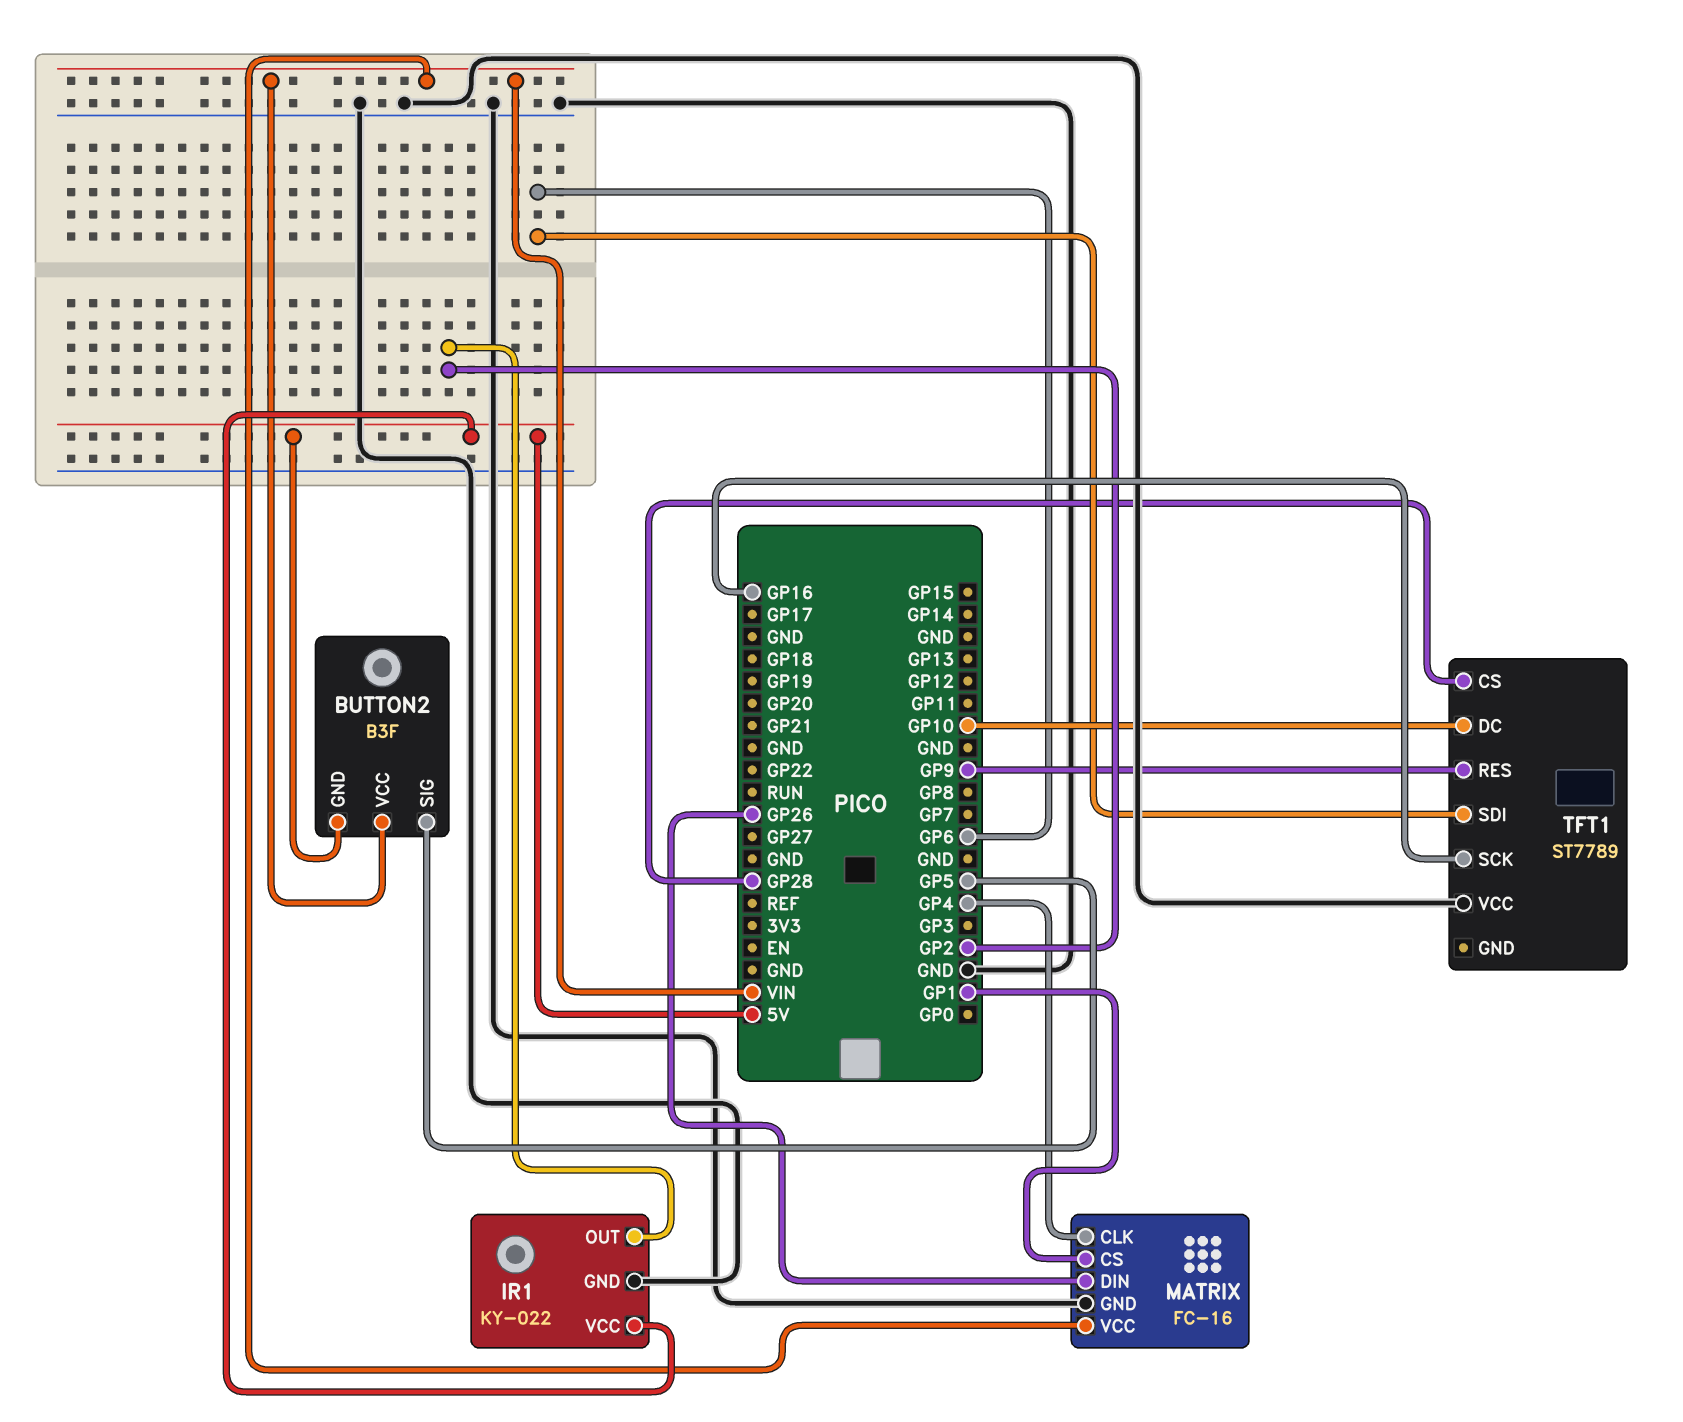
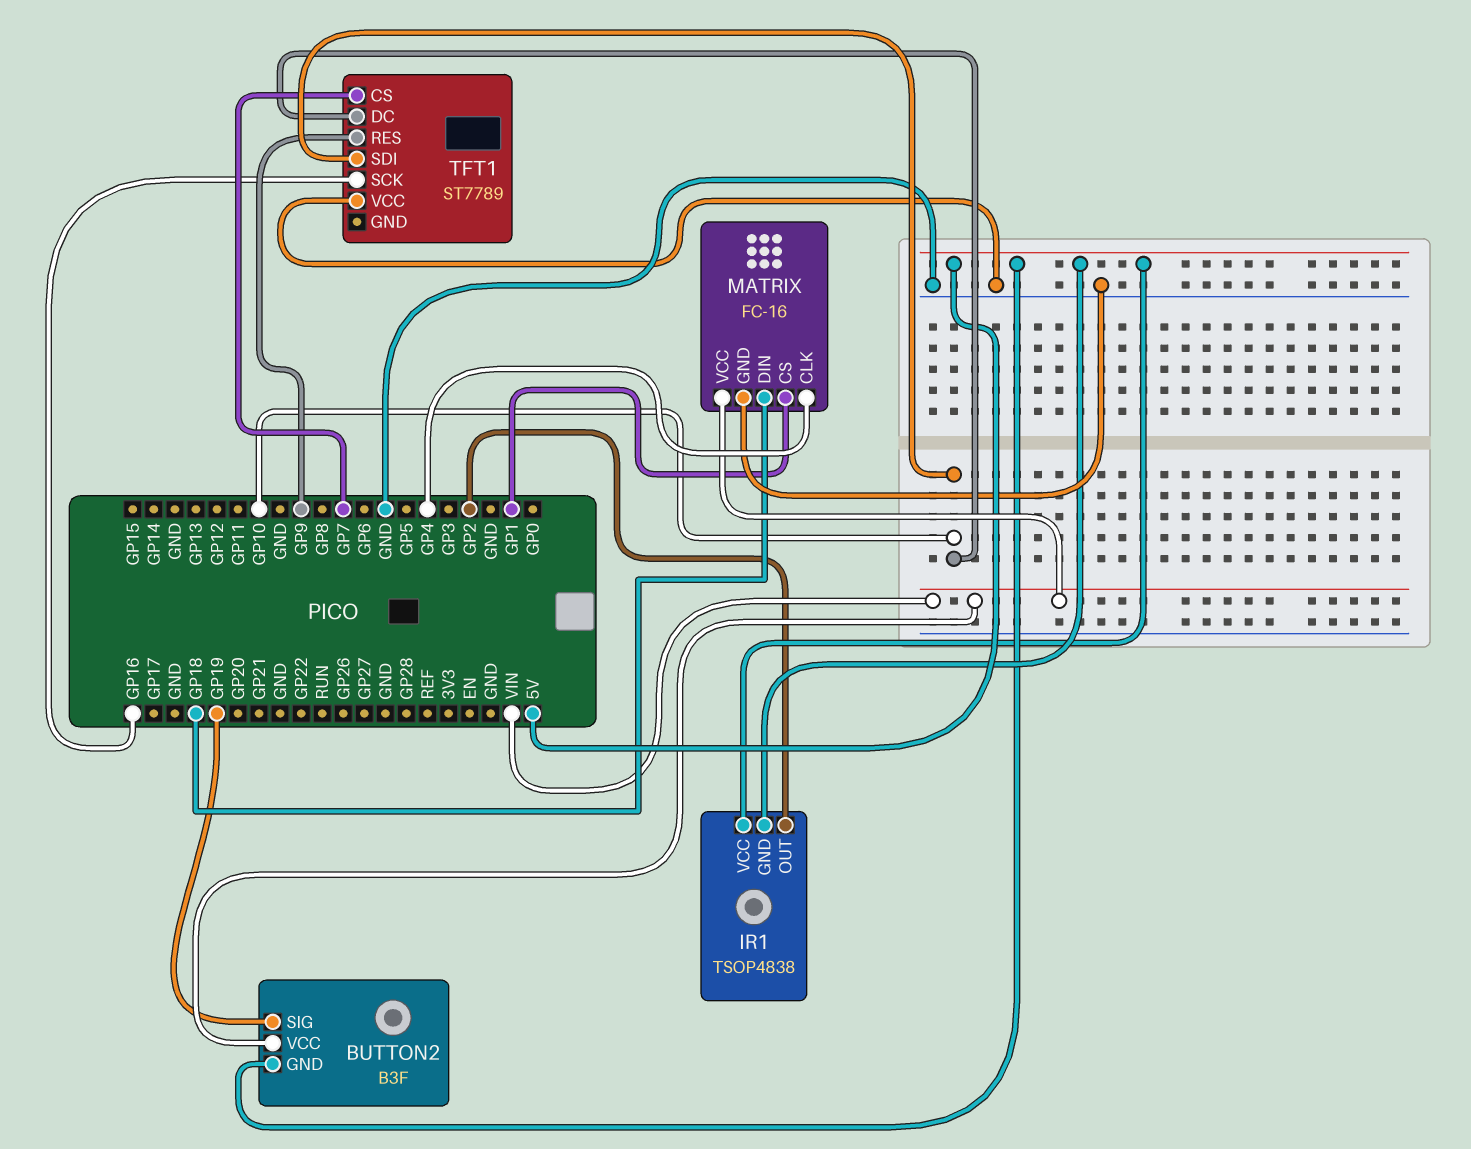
BUTTON2 pin SIG: GP5 -> GP19
IR1: KY-022 -> TSOP4838
IR1 pin GND: GND -> 5V
MATRIX pin DIN: GP26 -> GP18
TFT1 pin CS: GP28 -> GP7
TFT1 pin SDI: GP6 -> GP10

